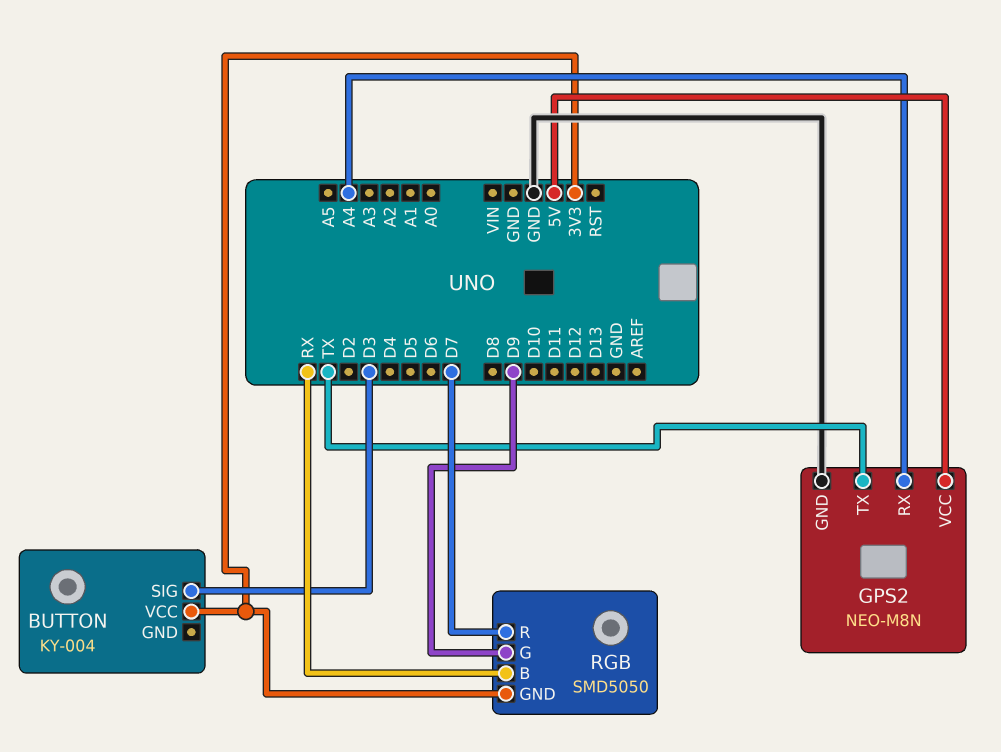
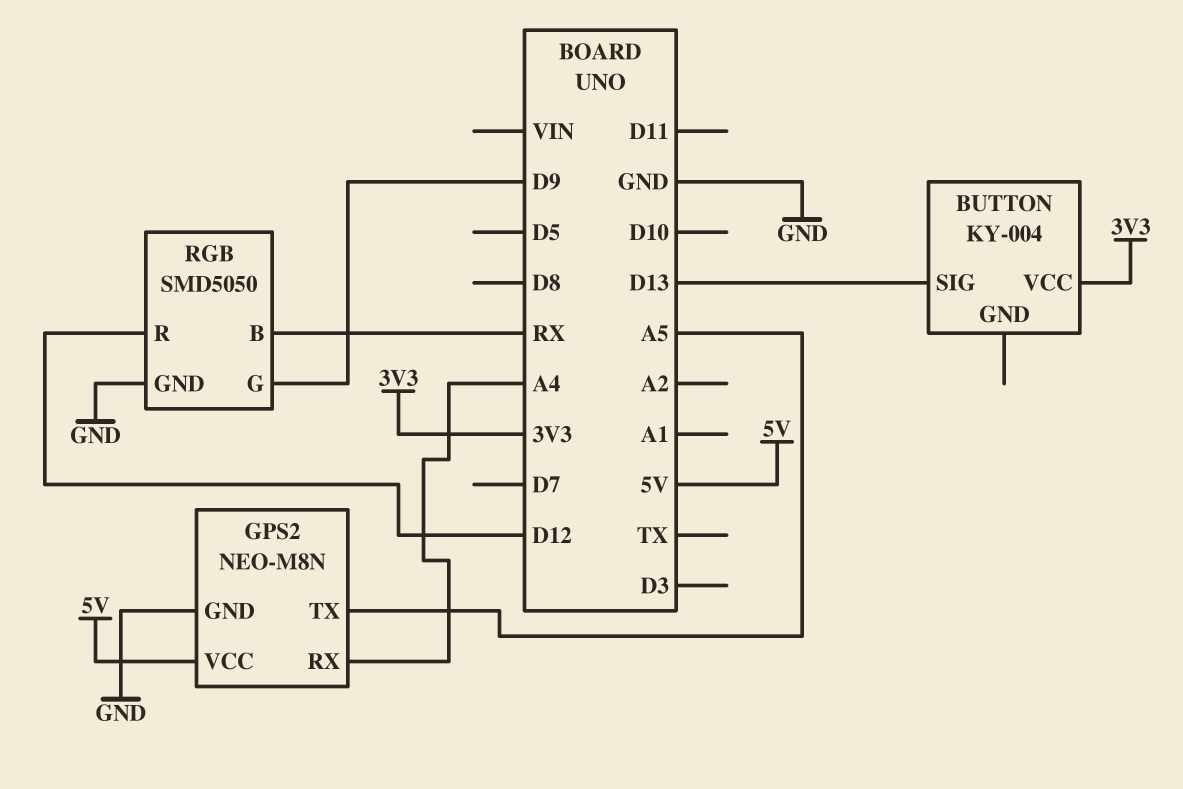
BUTTON pin SIG: D3 -> D13
GPS2 pin TX: TX -> A5
RGB pin GND: 3V3 -> GND
RGB pin R: D7 -> D12

